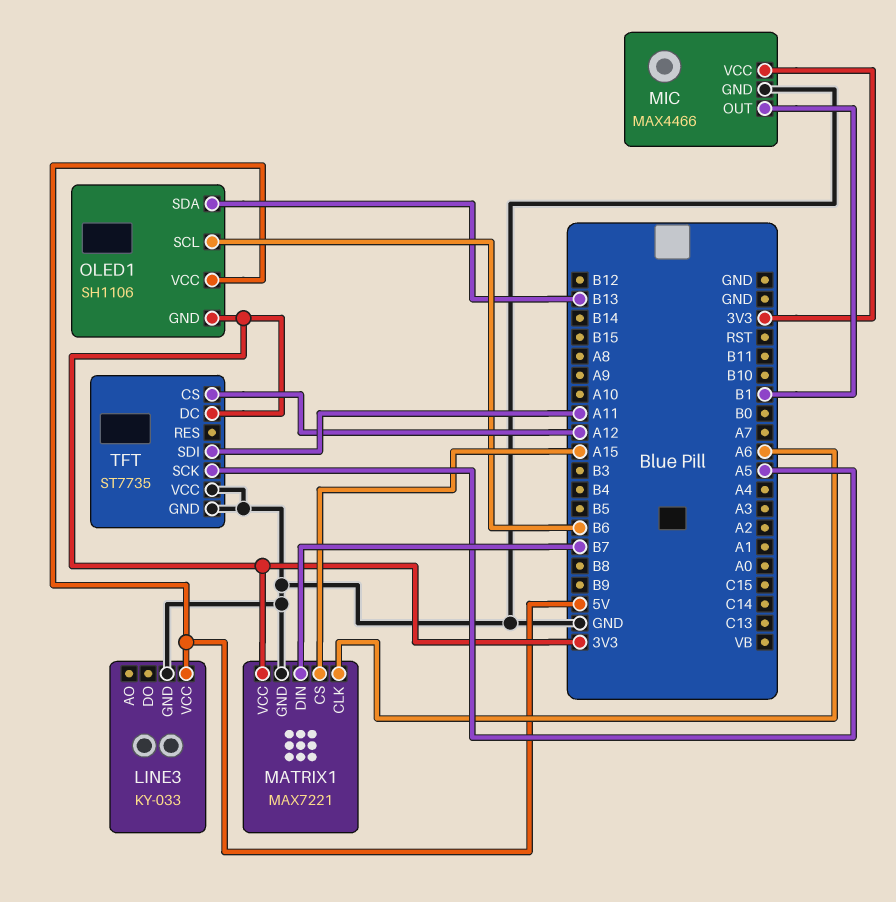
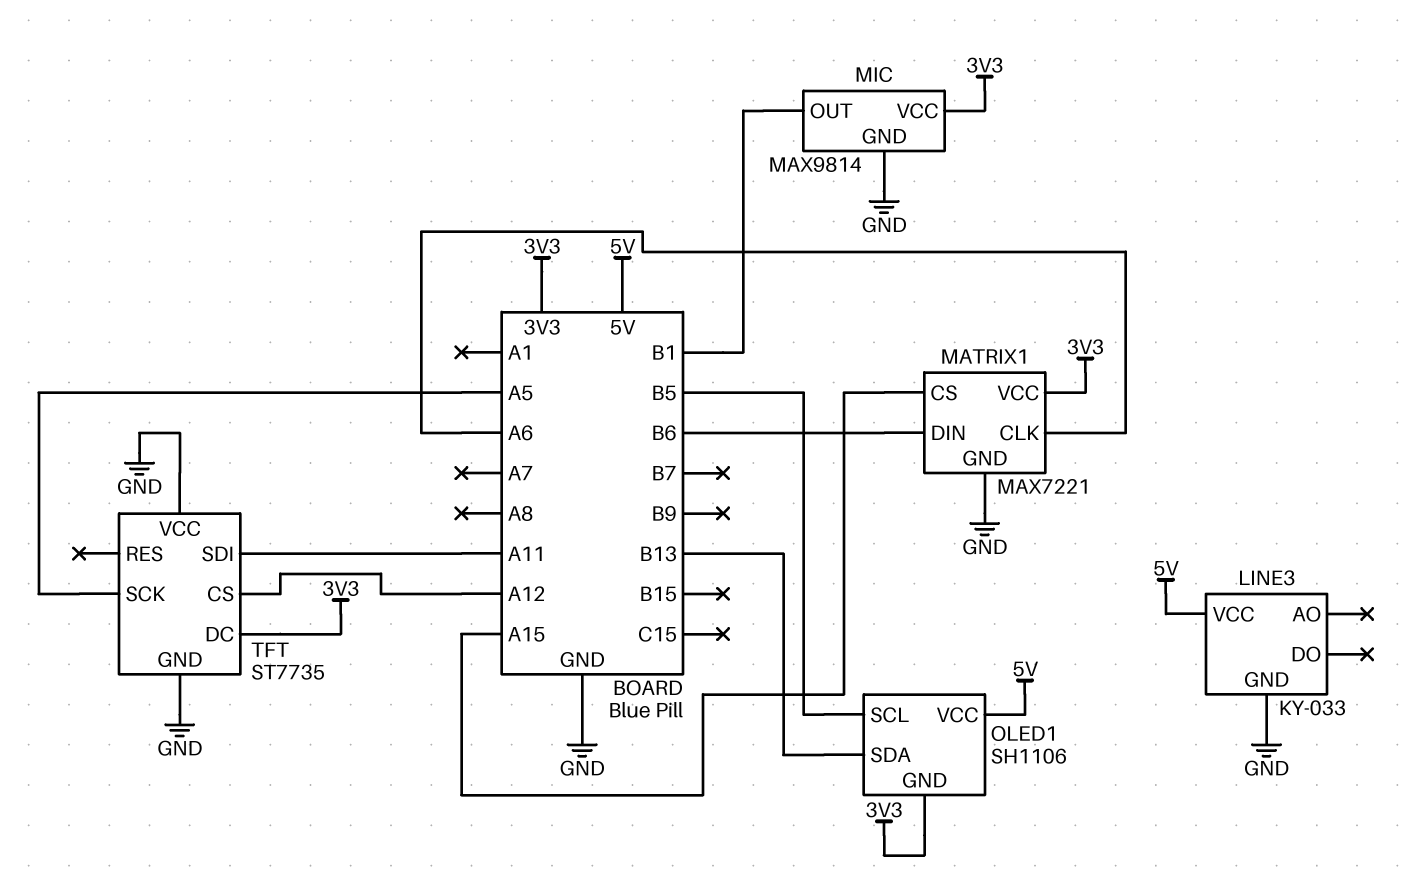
MATRIX1 pin DIN: B7 -> B6
MIC: MAX4466 -> MAX9814
OLED1 pin SCL: B6 -> B5

